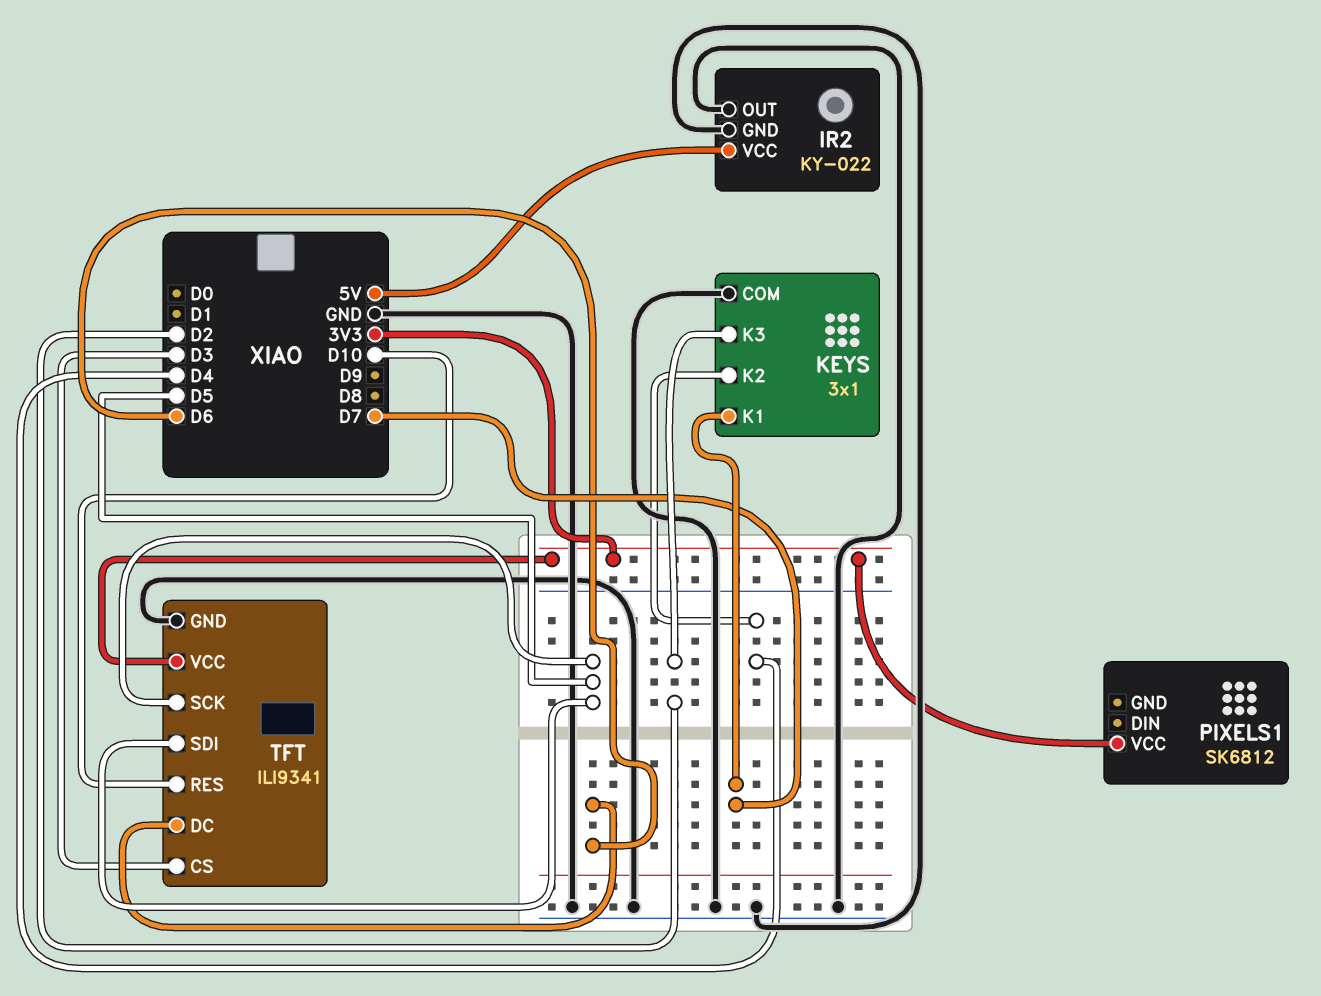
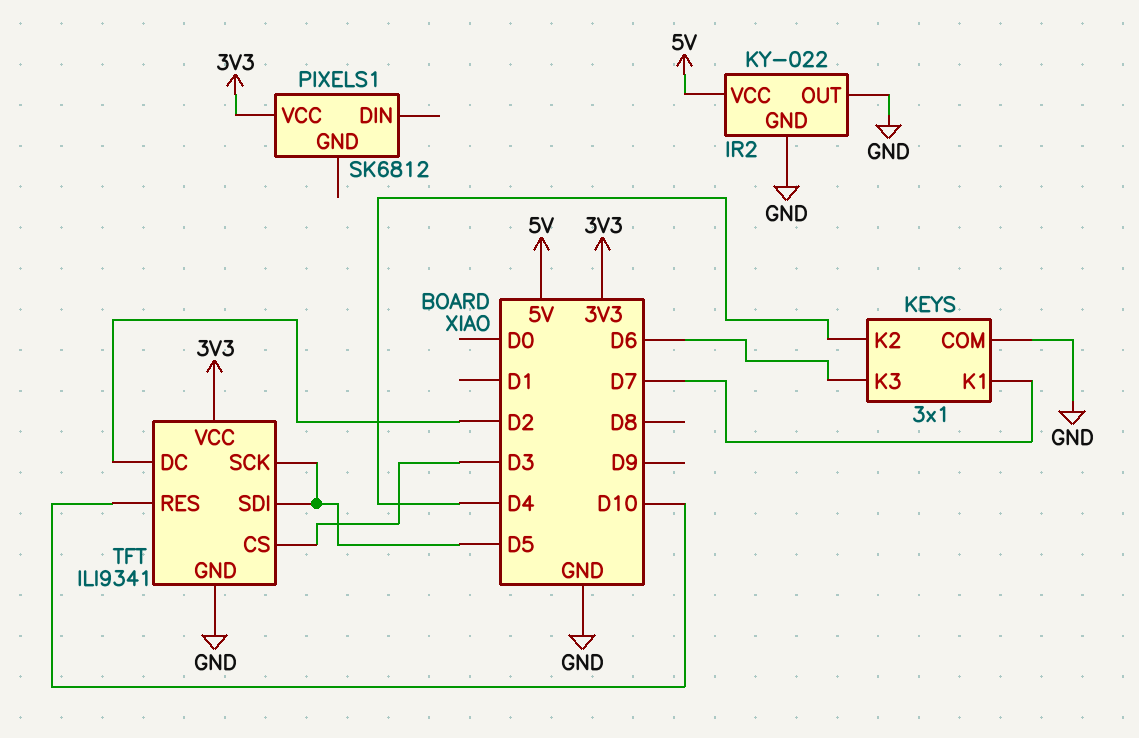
KEYS pin K3: D2 -> D6
TFT pin DC: D6 -> D2

